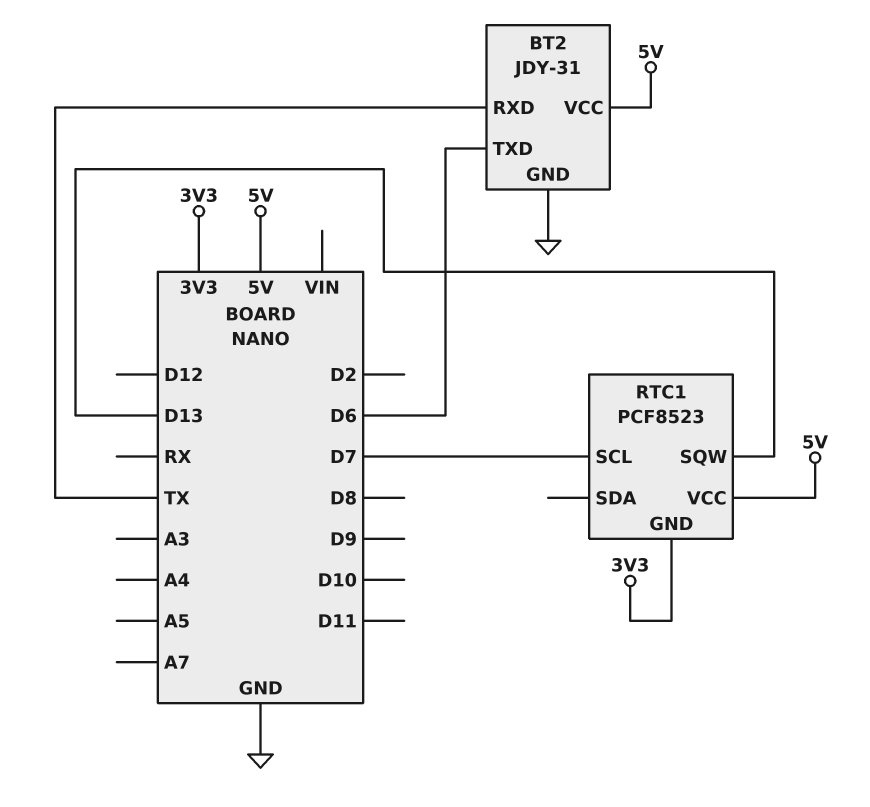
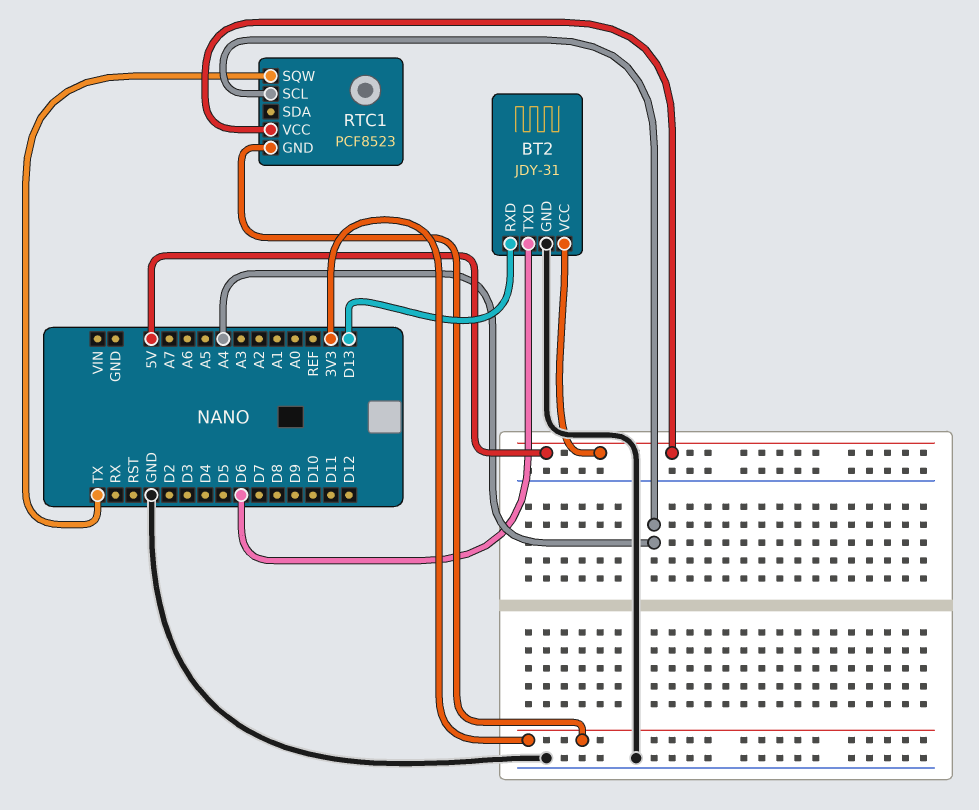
BT2 pin RXD: TX -> D13
RTC1 pin SCL: D7 -> A4
RTC1 pin SQW: D13 -> TX

